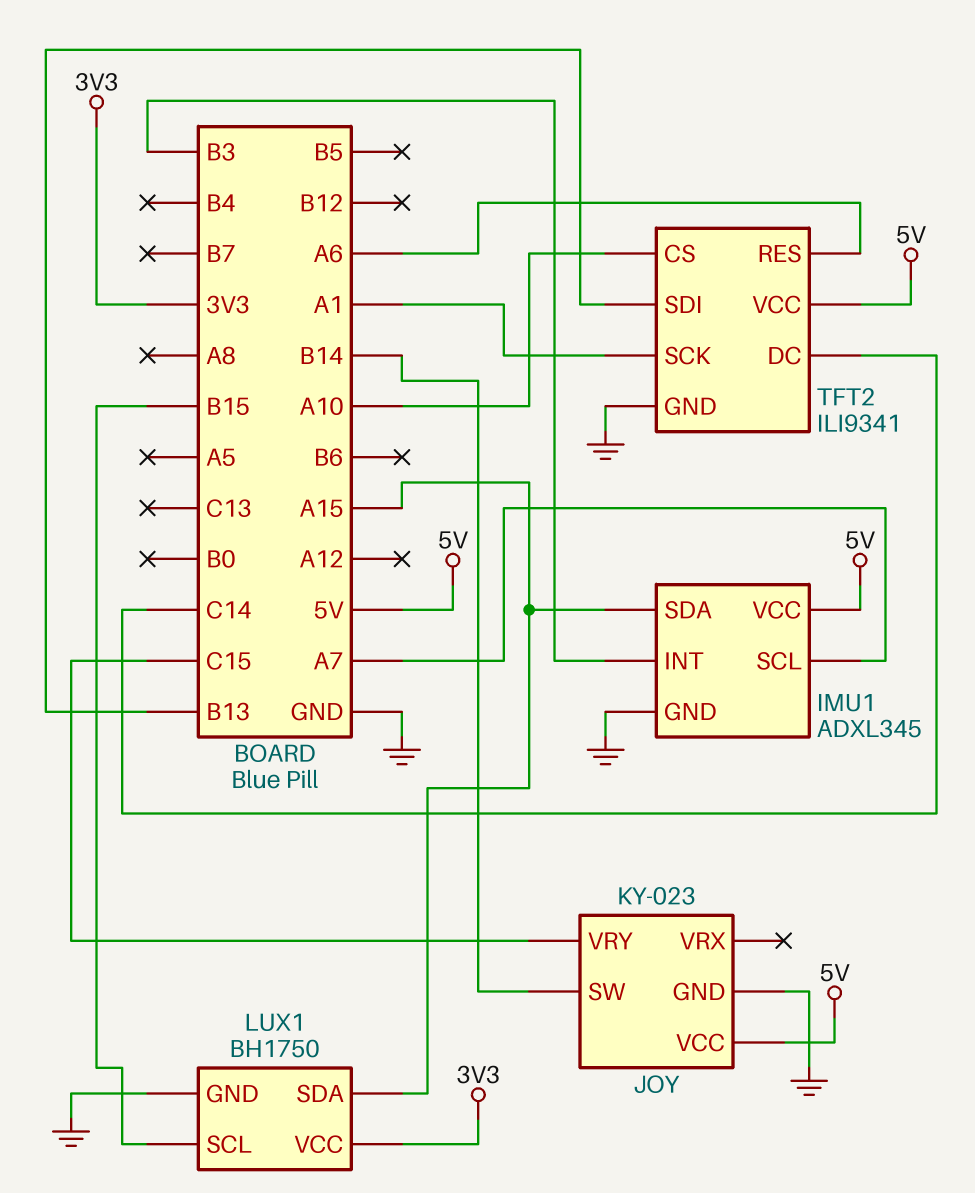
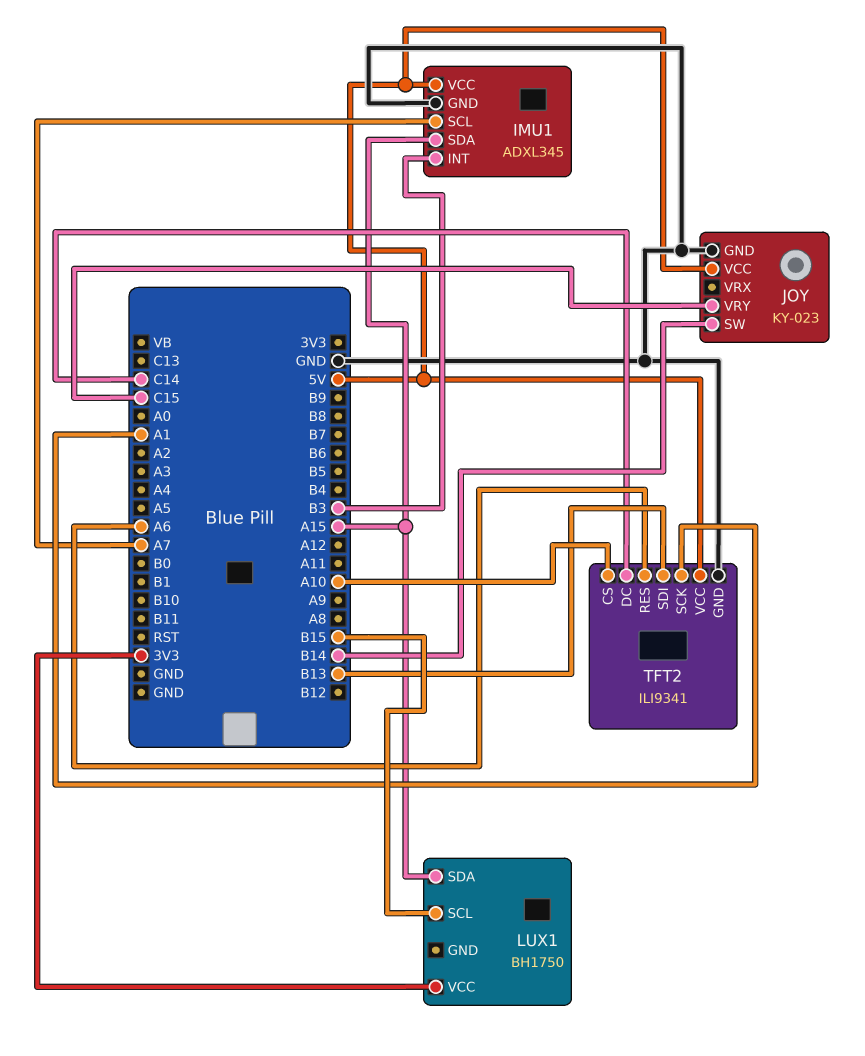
LUX1 pin GND: GND -> none

